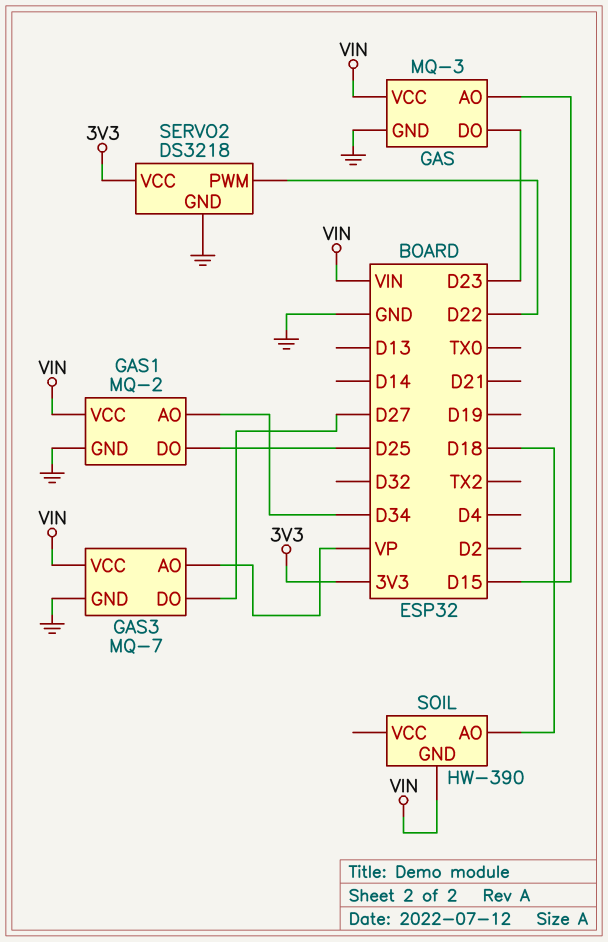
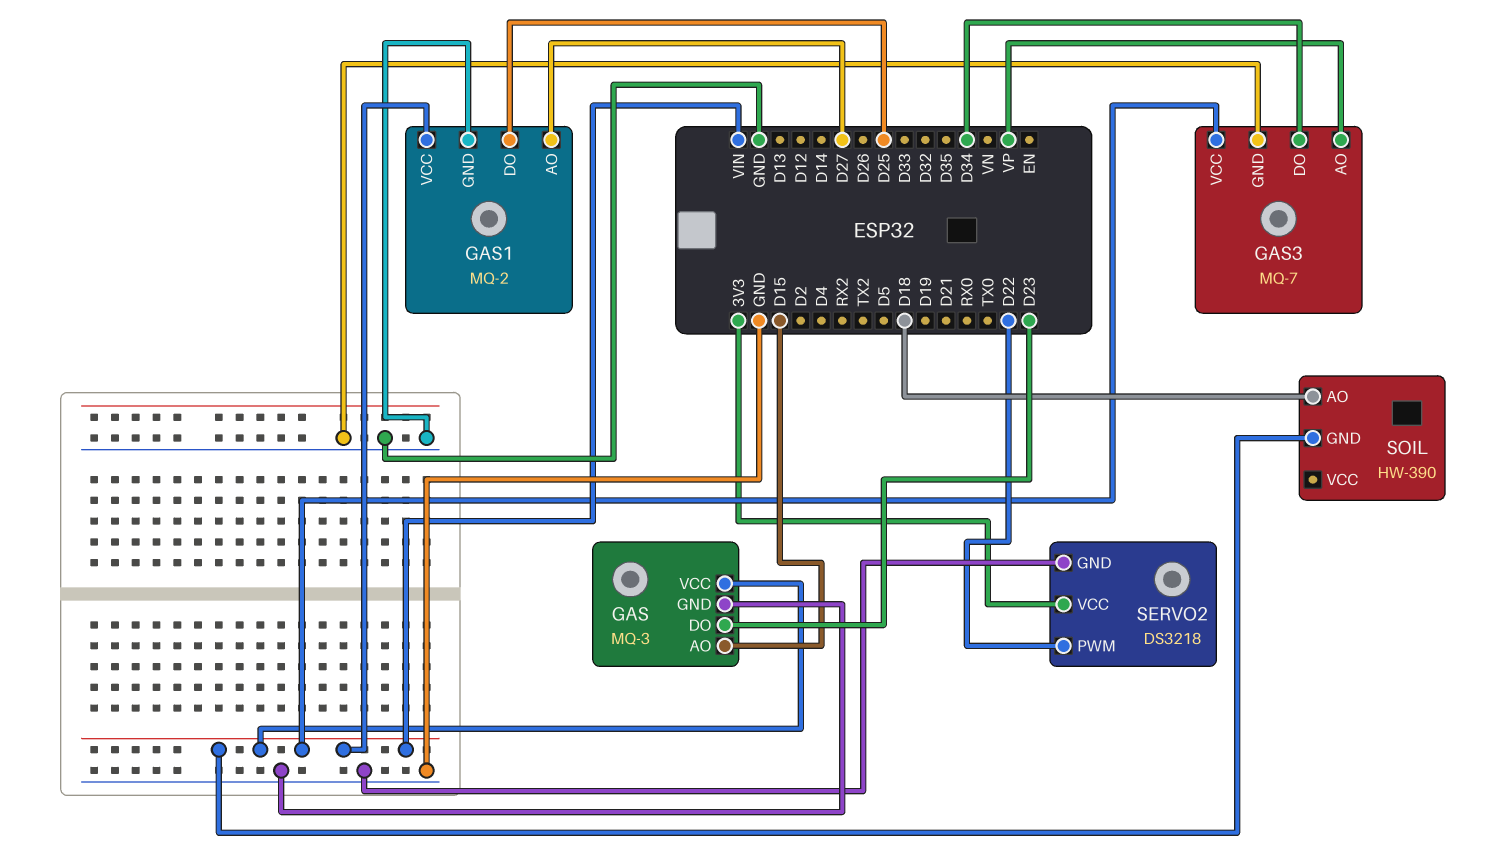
GAS1 pin AO: D34 -> D27
GAS3 pin DO: D27 -> D34

